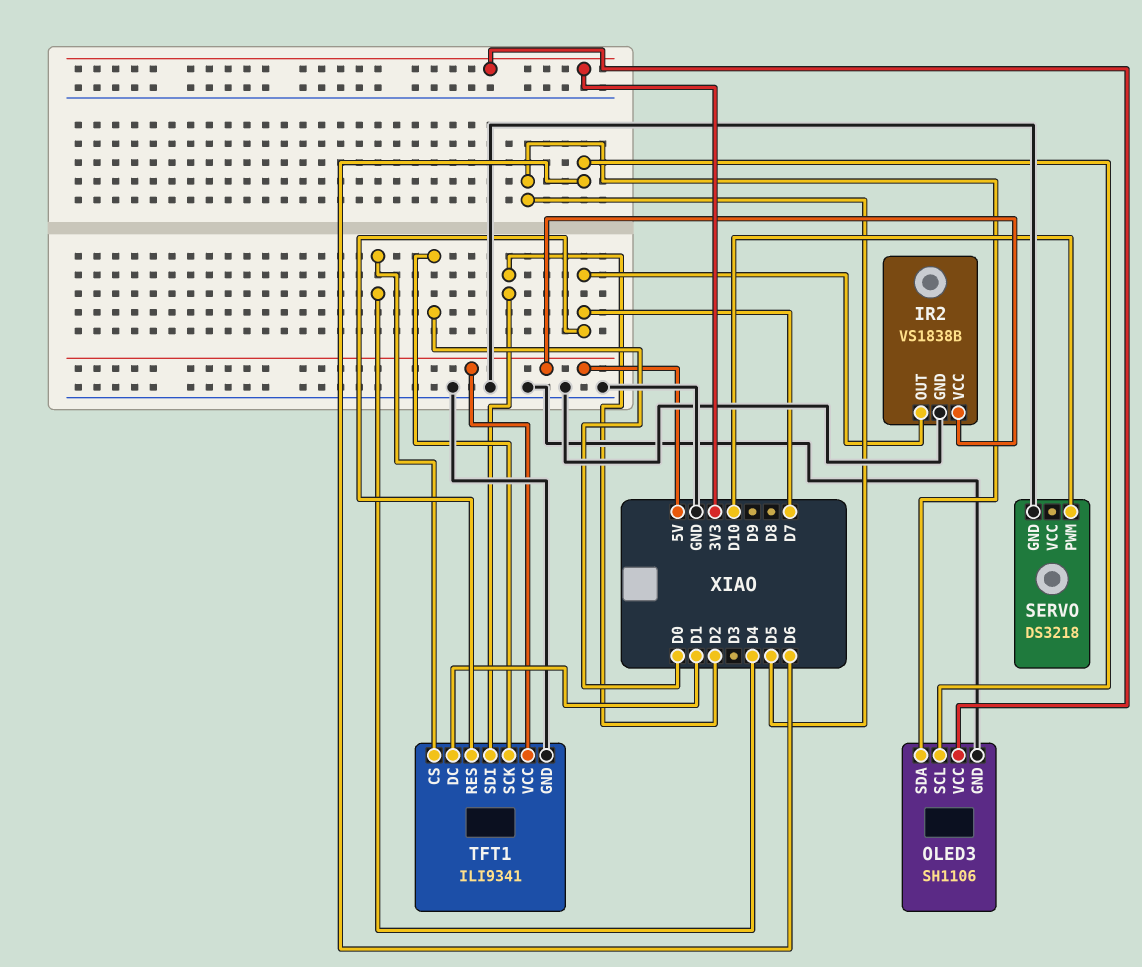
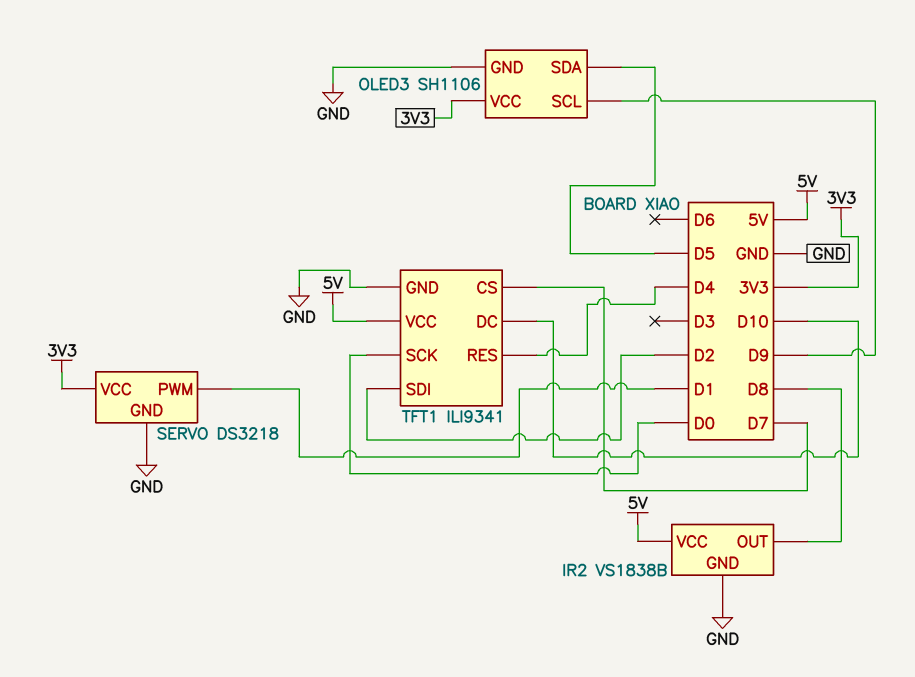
IR2 pin OUT: D7 -> D8
OLED3 pin SCL: D6 -> D9
SERVO pin PWM: D10 -> D1
SERVO pin VCC: none -> 3V3
TFT1 pin CS: D4 -> D7
TFT1 pin DC: D1 -> D10
TFT1 pin RES: D7 -> D4

